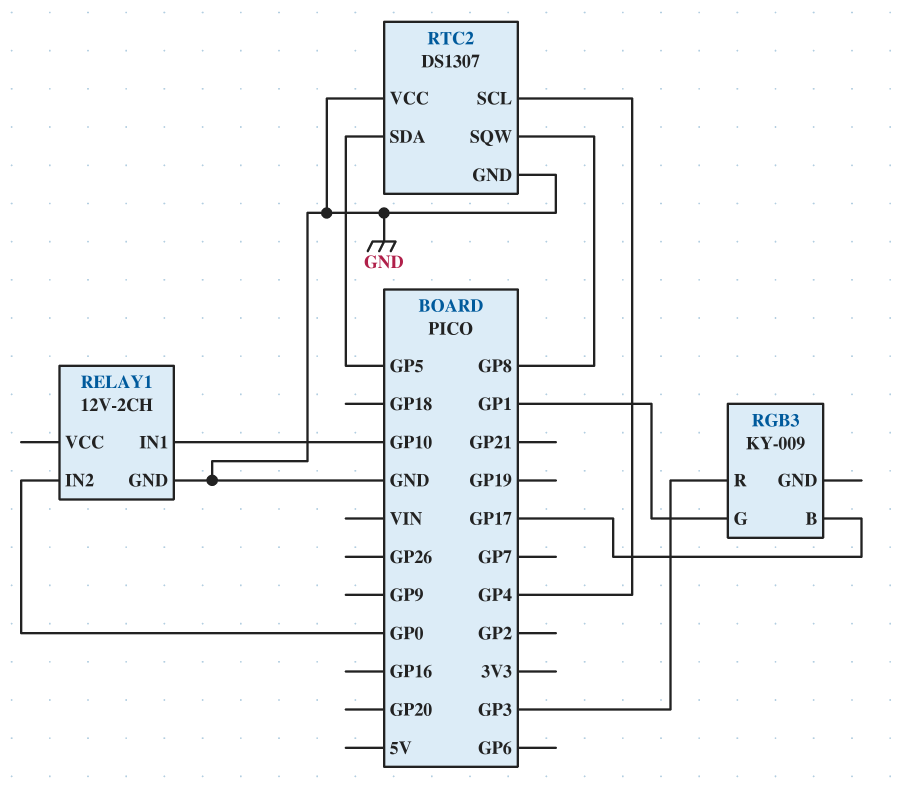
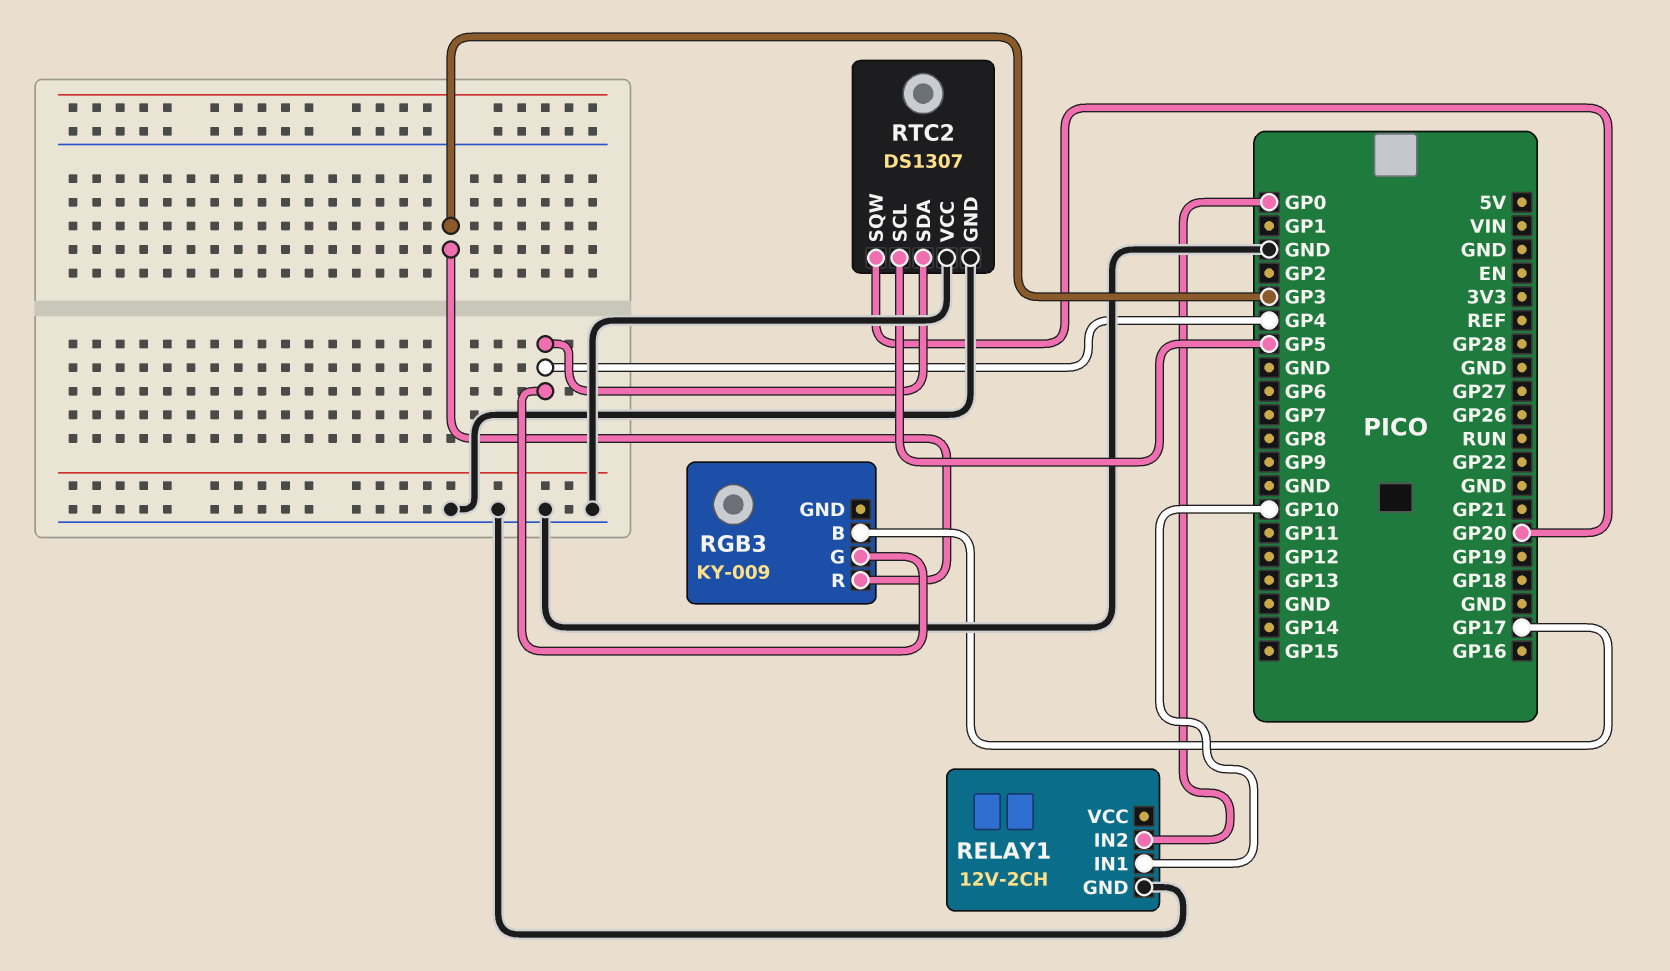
RGB3 pin G: GP1 -> GP4
RTC2 pin SCL: GP4 -> GP5
RTC2 pin SDA: GP5 -> GP4
RTC2 pin SQW: GP8 -> GP20

